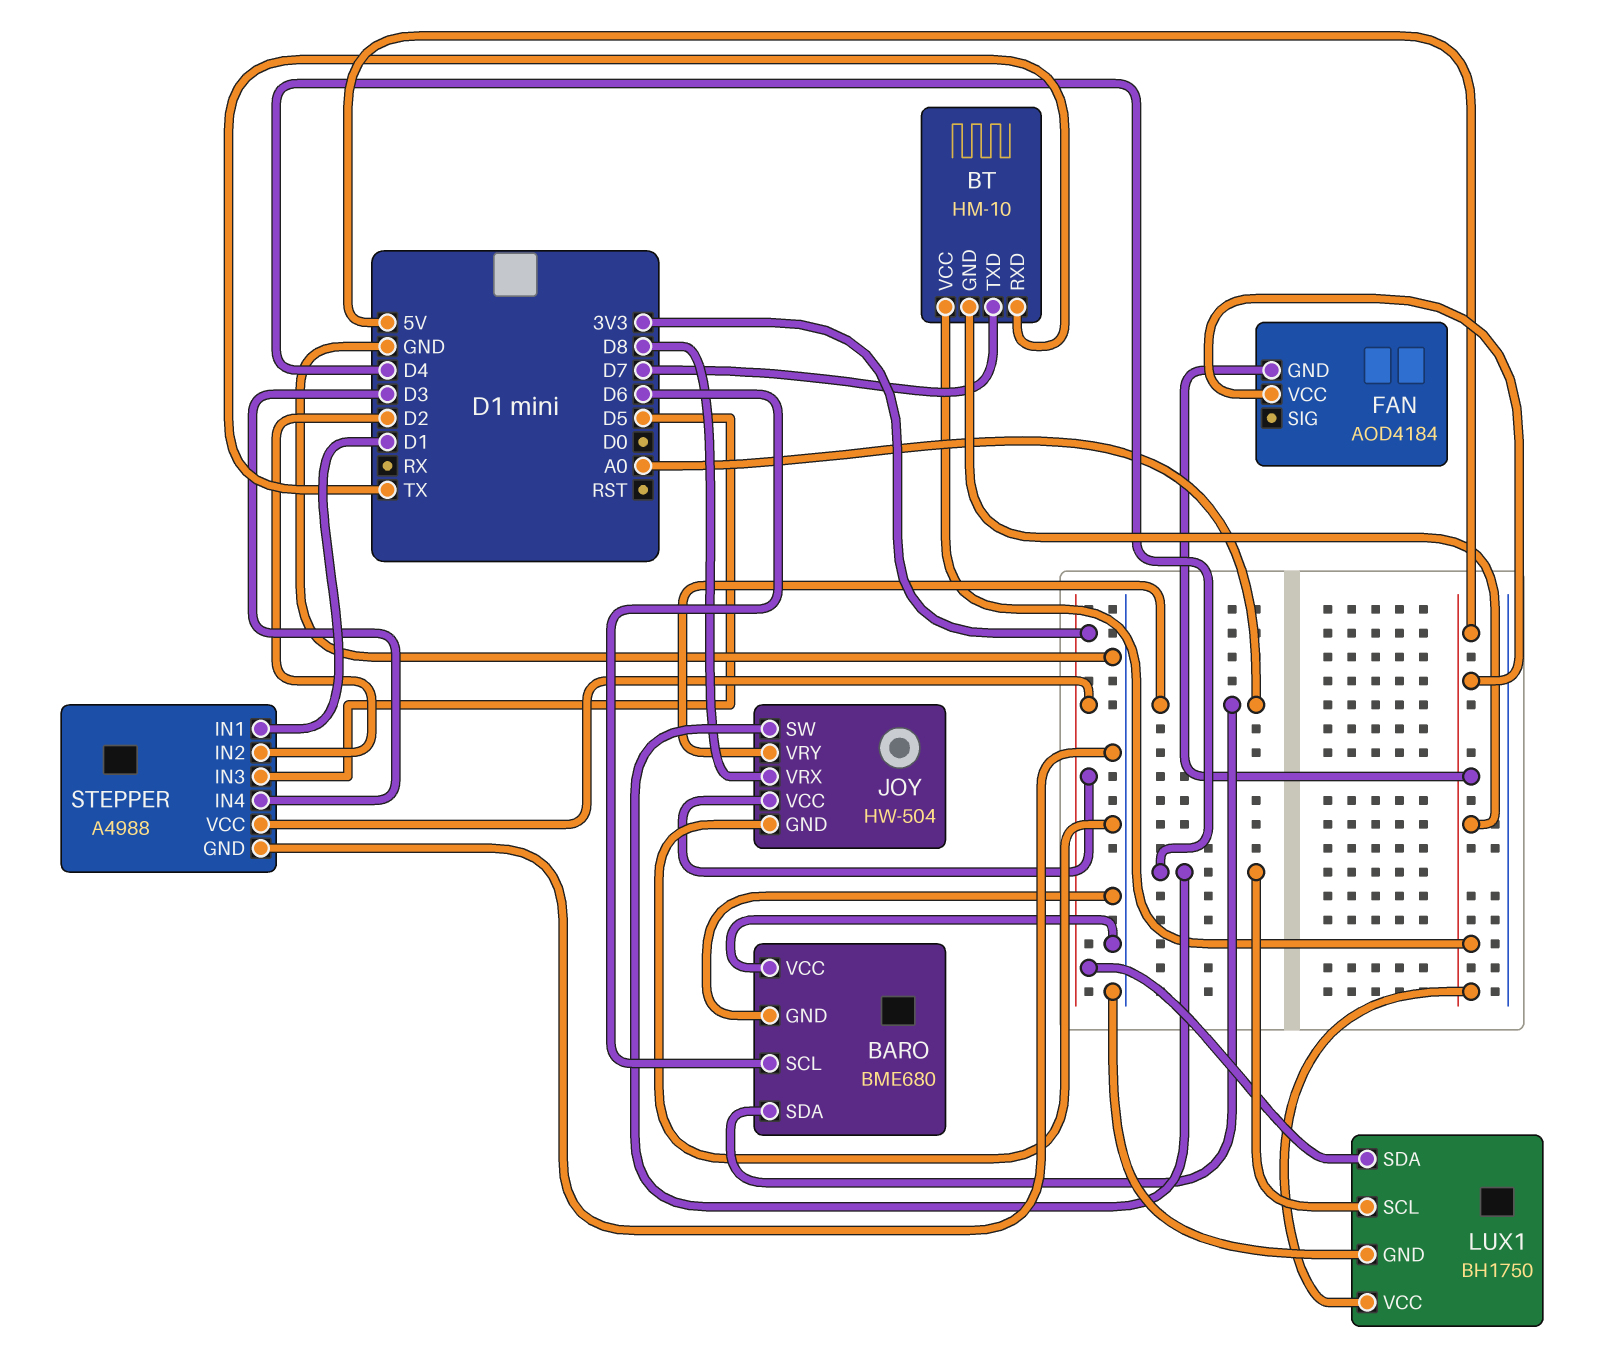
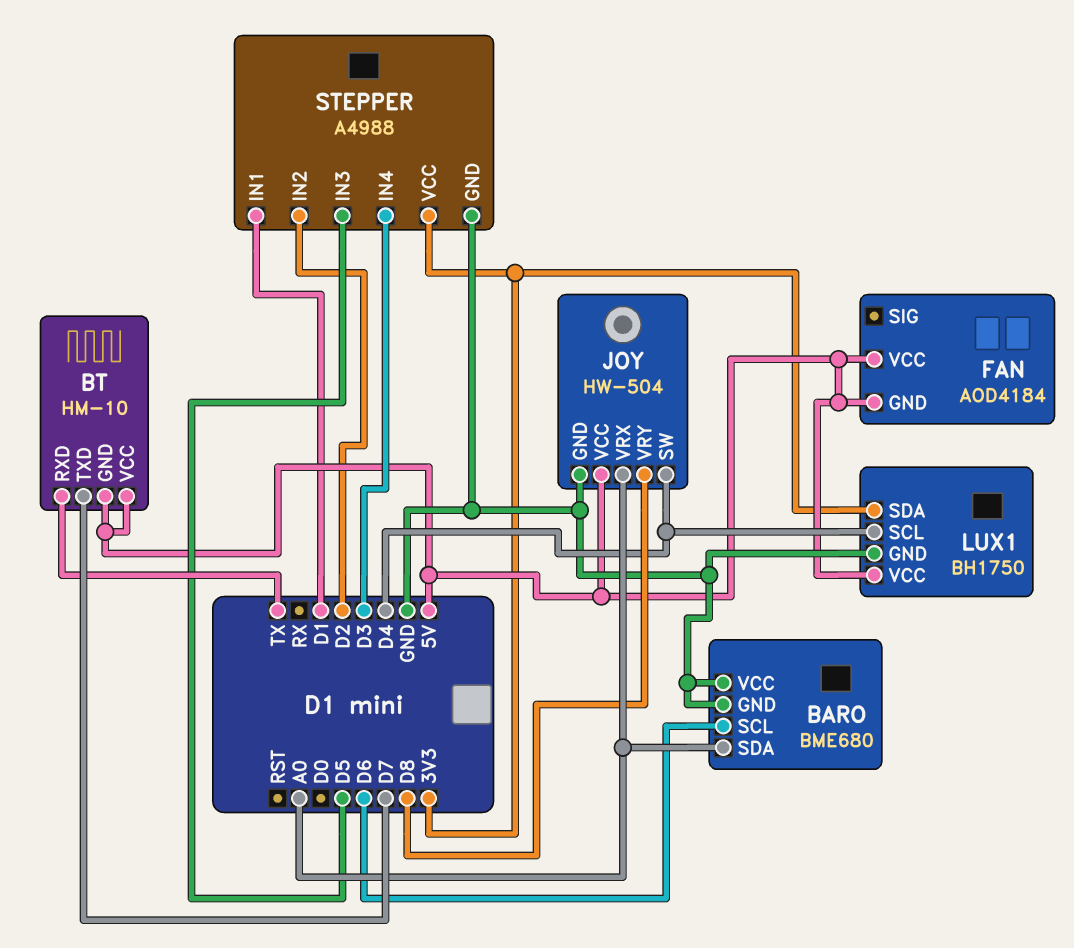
JOY pin VCC: 3V3 -> 5V
JOY pin VRX: D8 -> A0
JOY pin VRY: A0 -> D8

